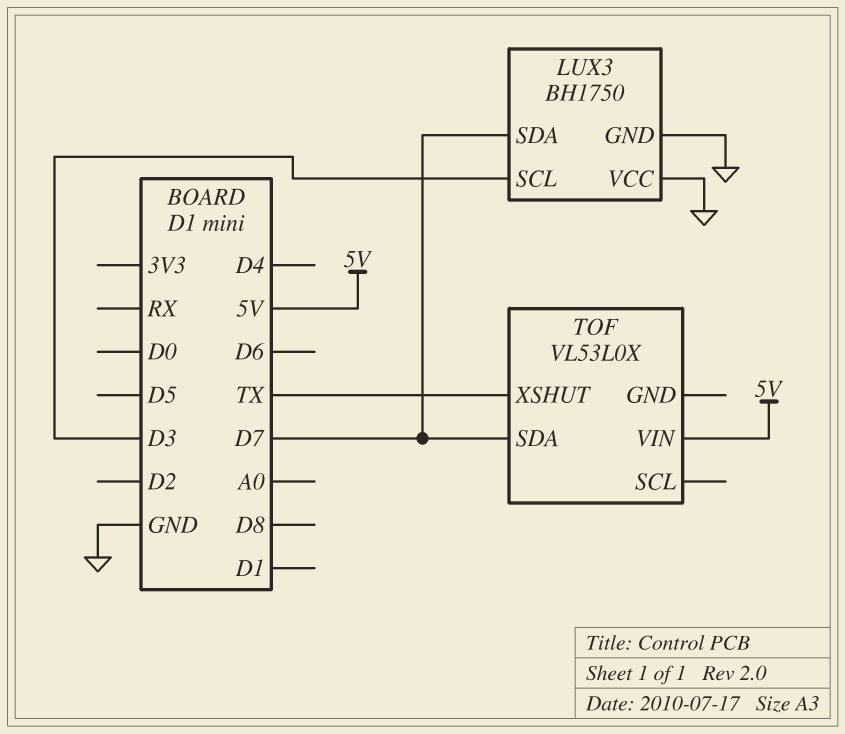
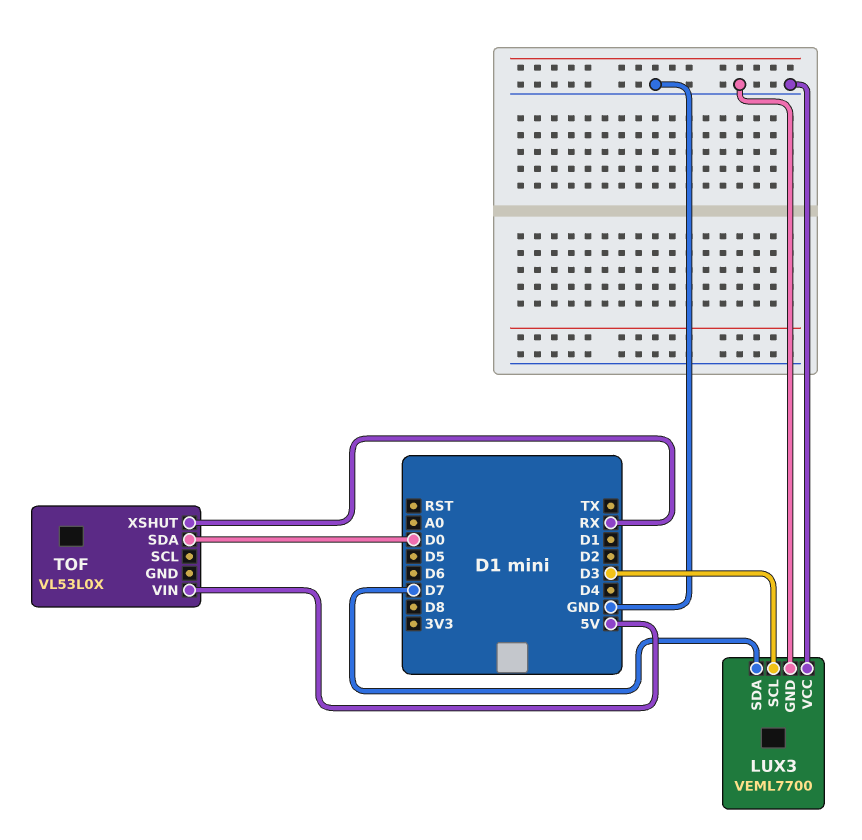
LUX3: BH1750 -> VEML7700
TOF pin SDA: D7 -> D0
TOF pin XSHUT: TX -> RX

